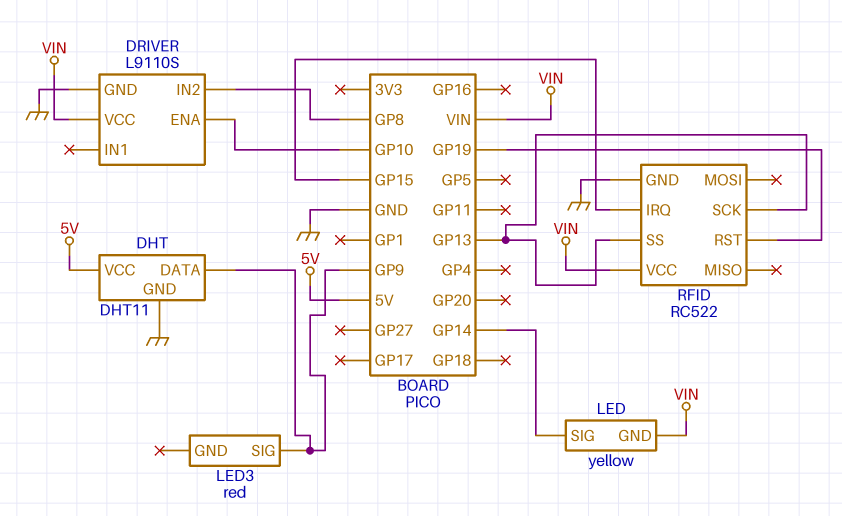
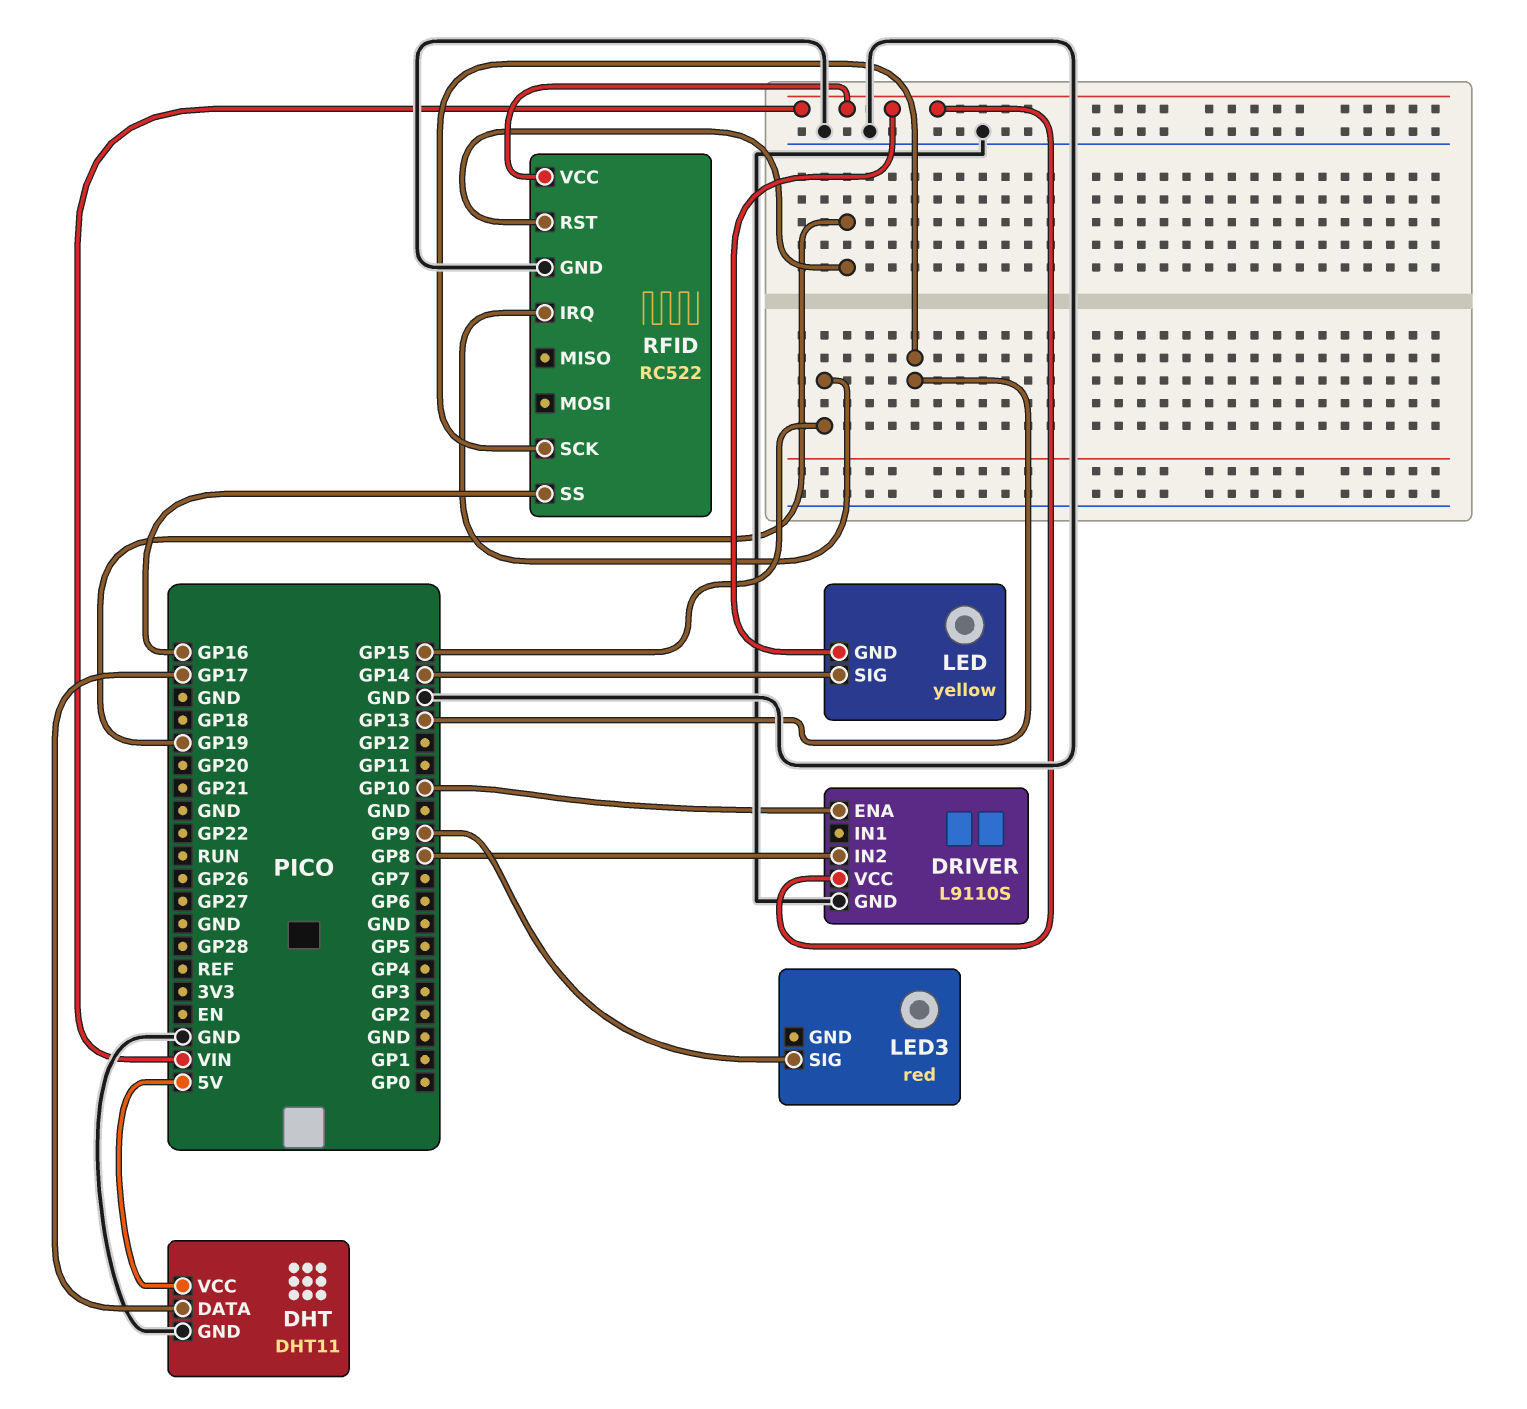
DHT pin DATA: GP9 -> GP17
RFID pin SS: GP13 -> GP16

